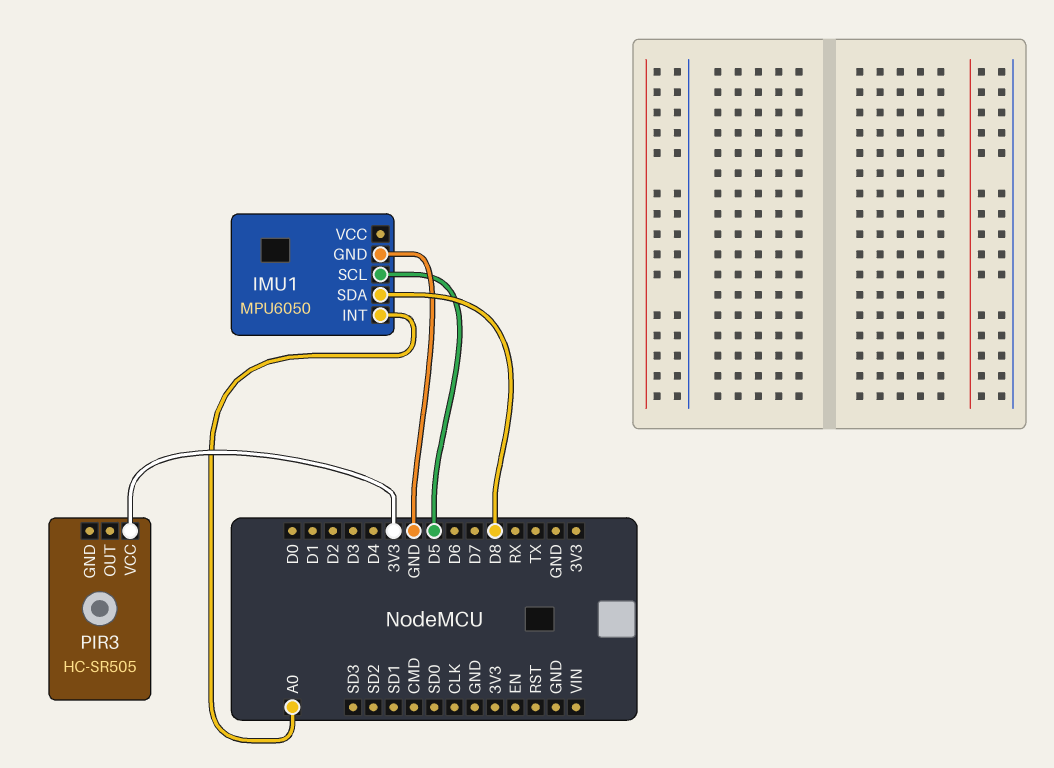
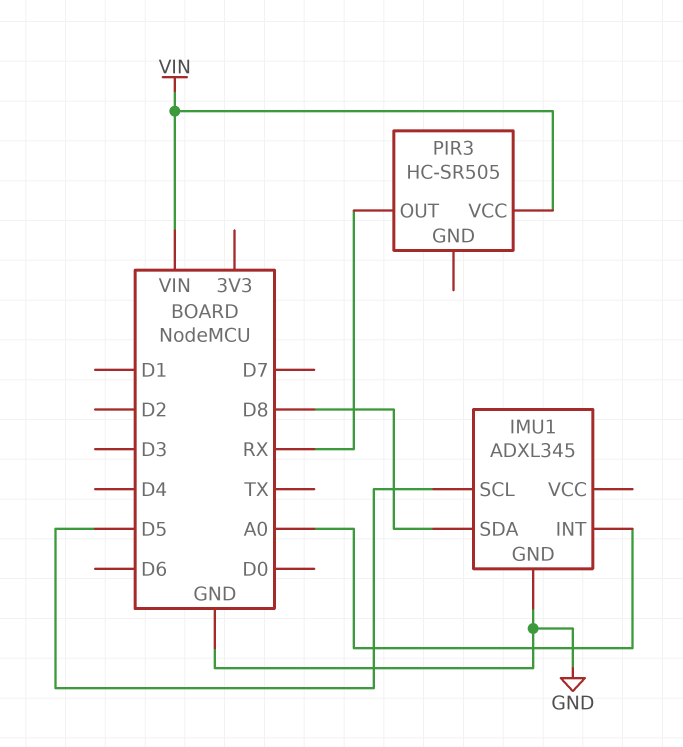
IMU1: MPU6050 -> ADXL345
PIR3 pin OUT: none -> RX
PIR3 pin VCC: 3V3 -> VIN

